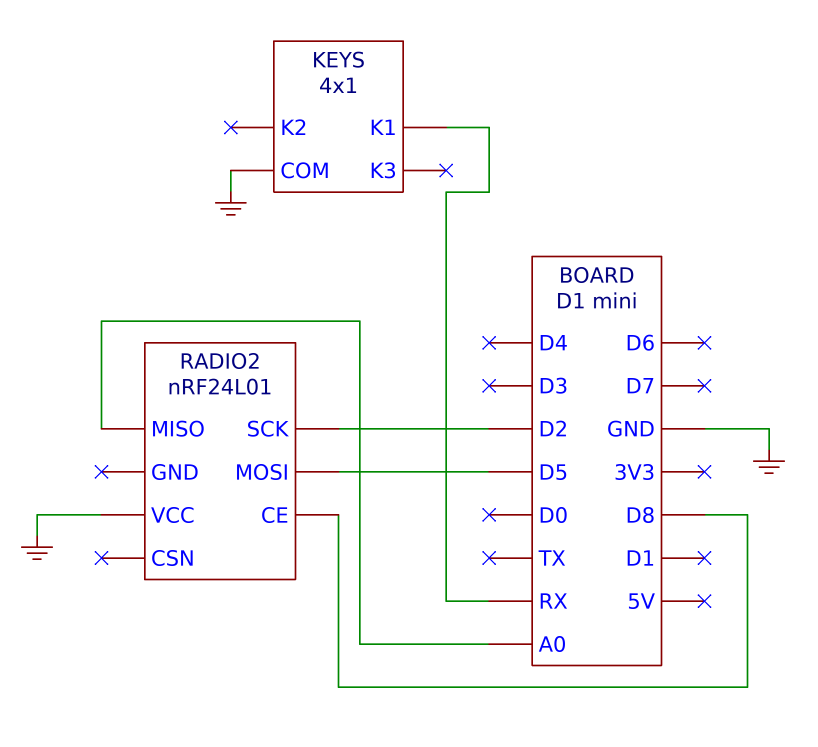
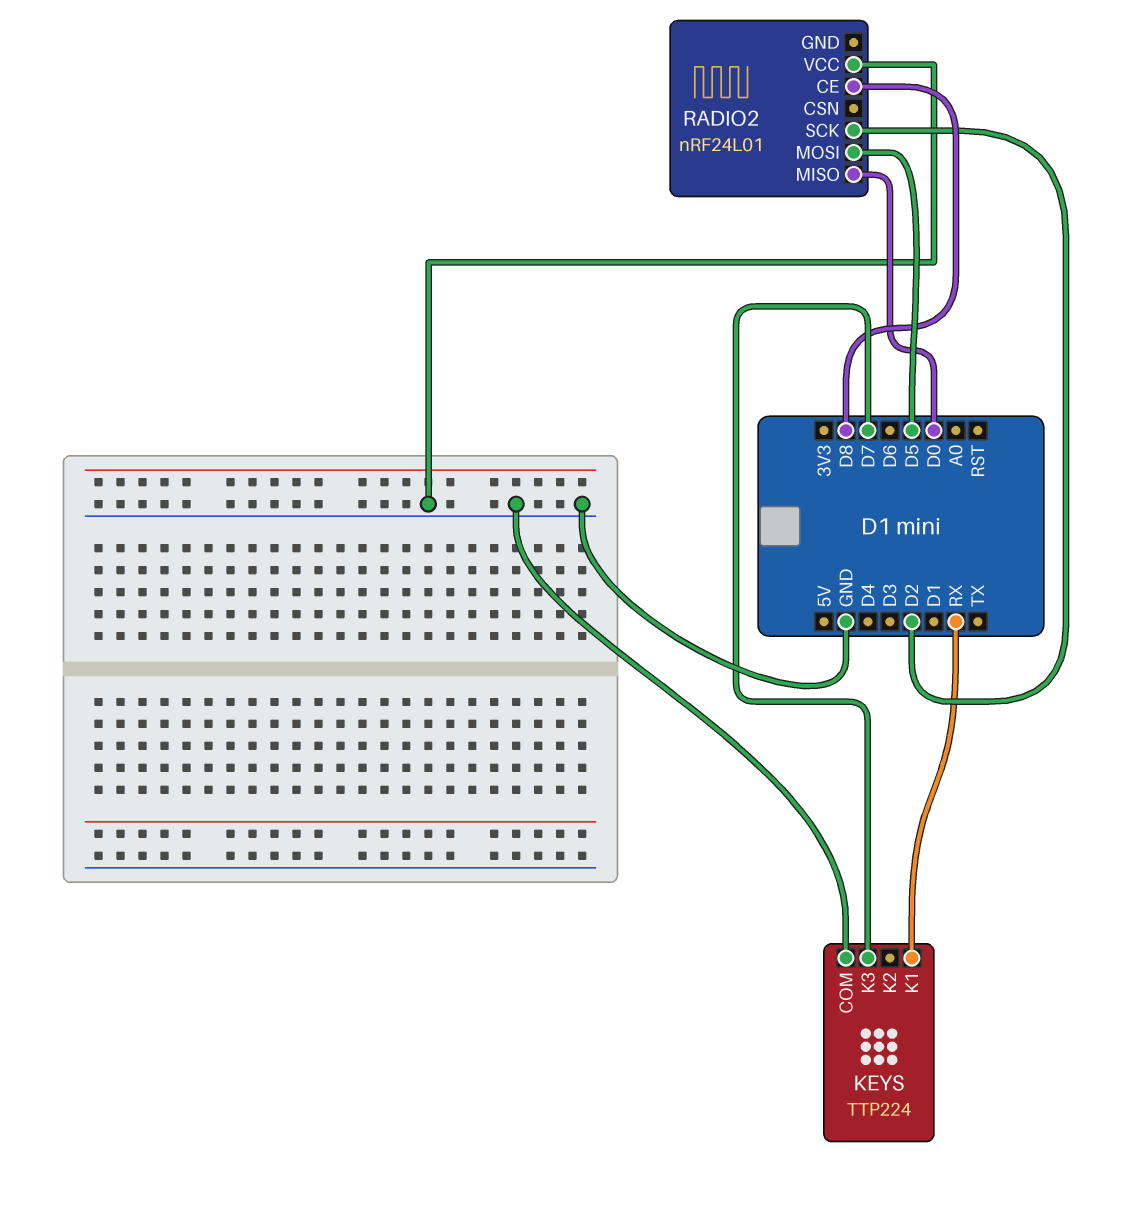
KEYS: 4x1 -> TTP224
KEYS pin K3: none -> D7
RADIO2 pin MISO: A0 -> D0

